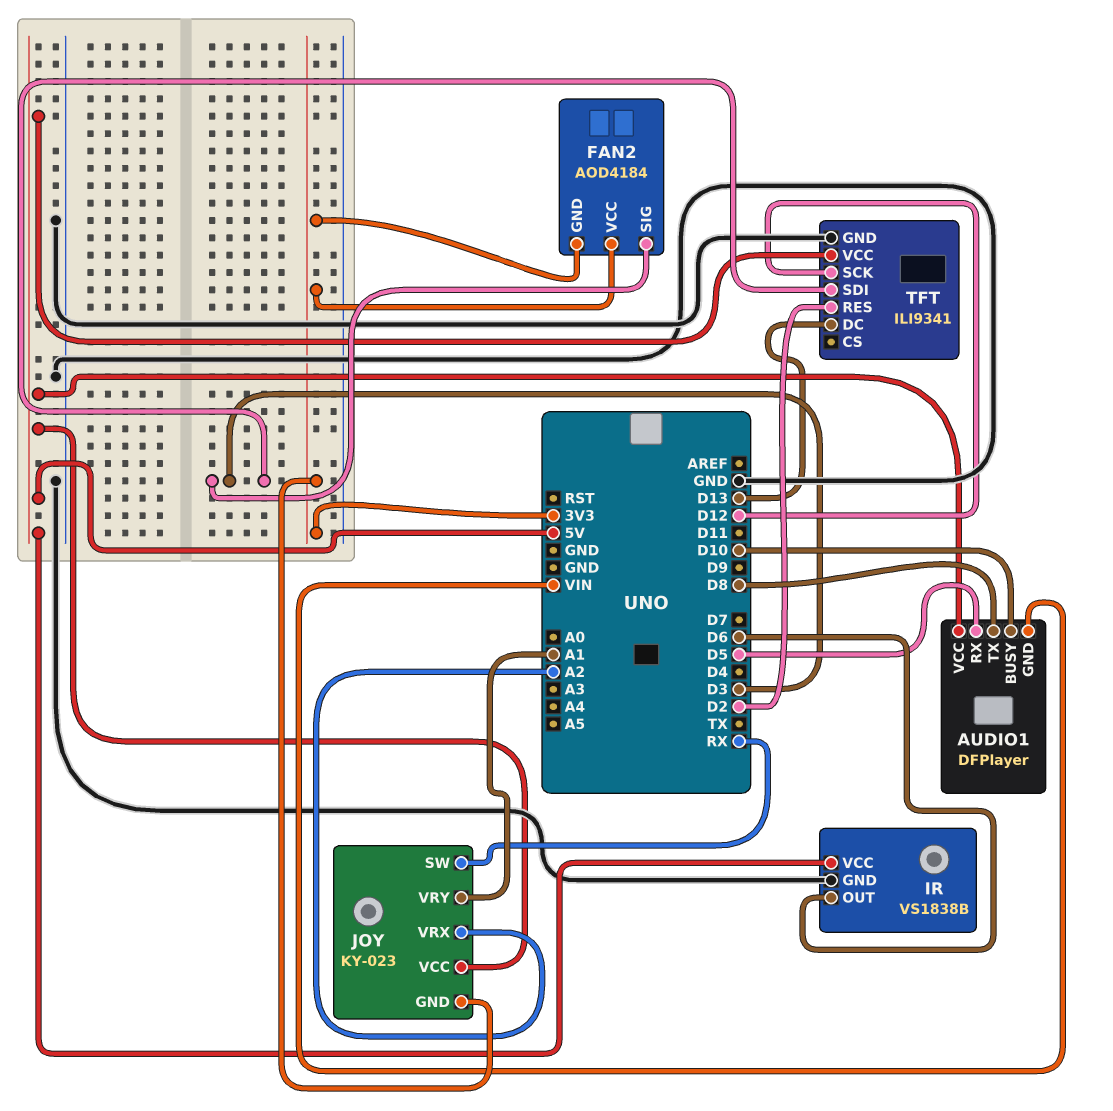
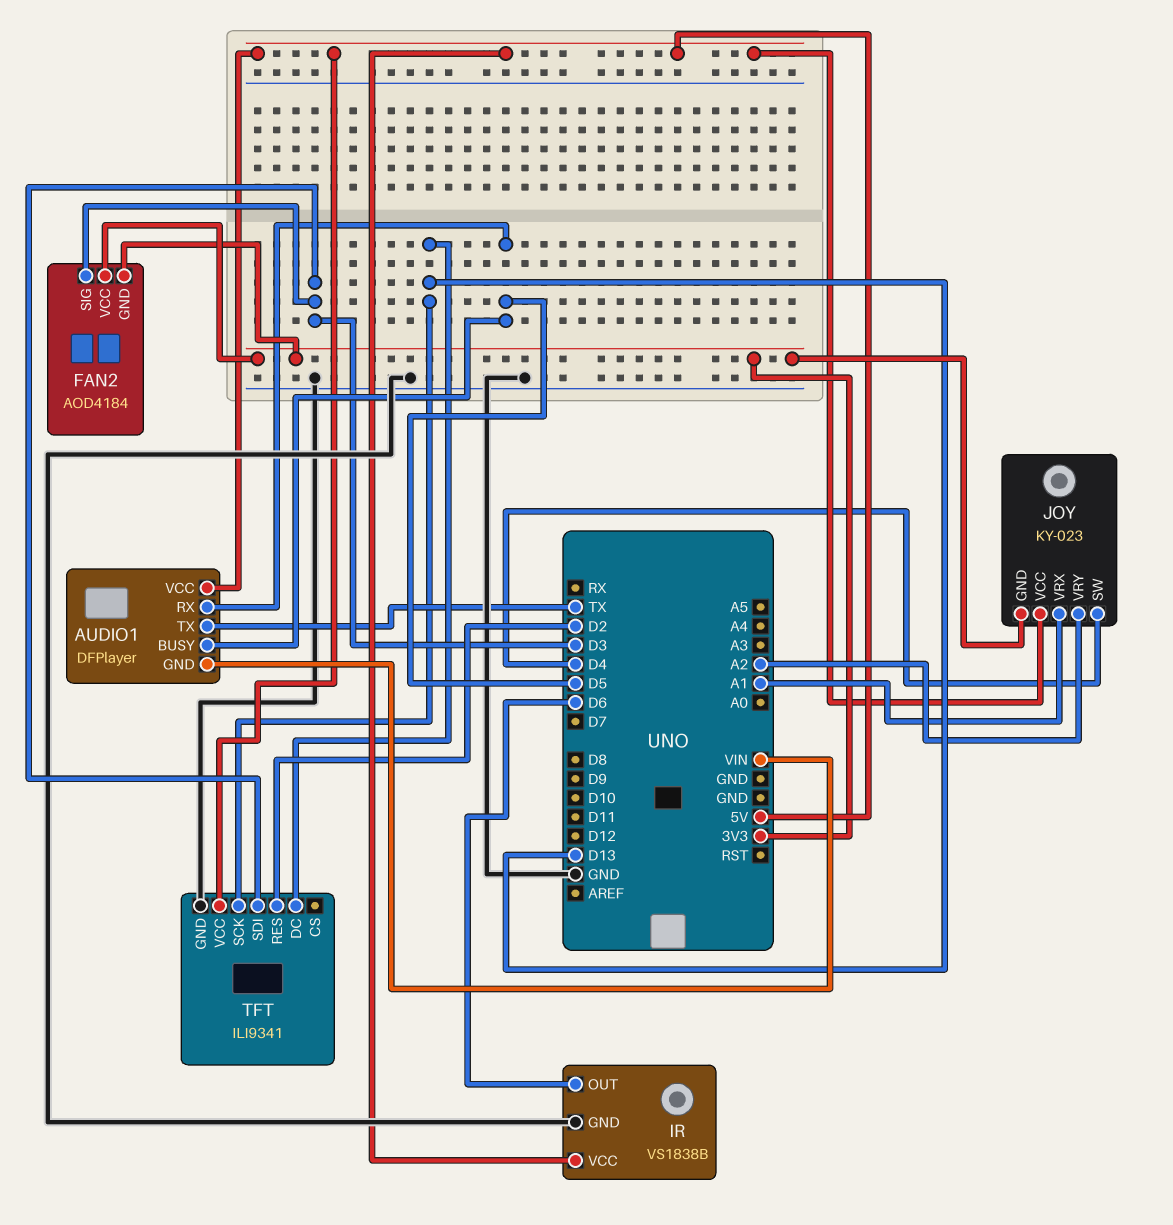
AUDIO1 pin BUSY: D10 -> D5
AUDIO1 pin TX: D8 -> TX
JOY pin SW: RX -> D4
JOY pin VRX: A2 -> A1
JOY pin VRY: A1 -> A2
TFT pin SCK: D12 -> D13

